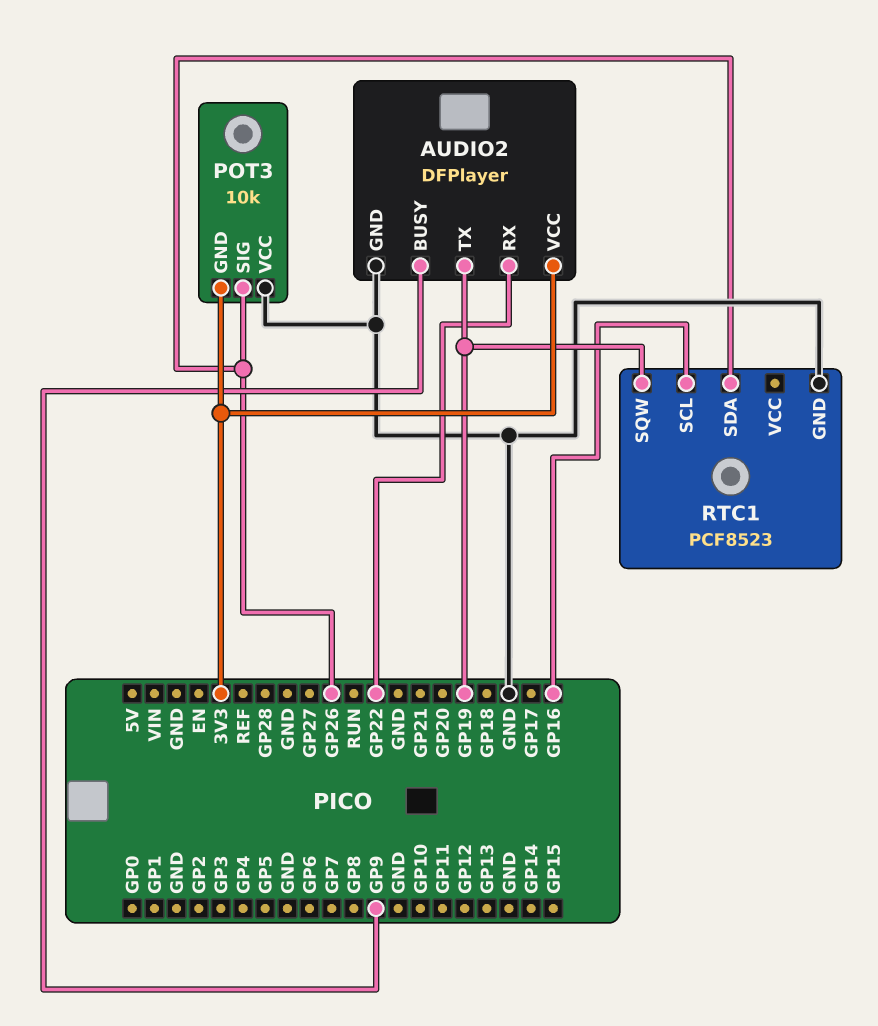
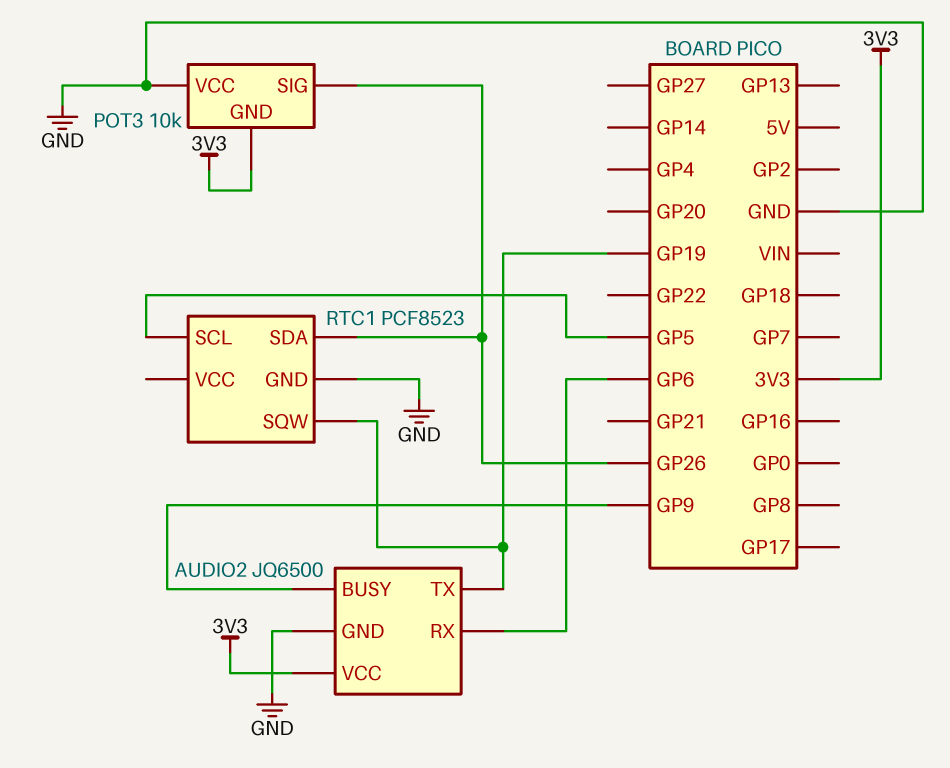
AUDIO2: DFPlayer -> JQ6500
AUDIO2 pin RX: GP22 -> GP6
RTC1 pin SCL: GP16 -> GP5

